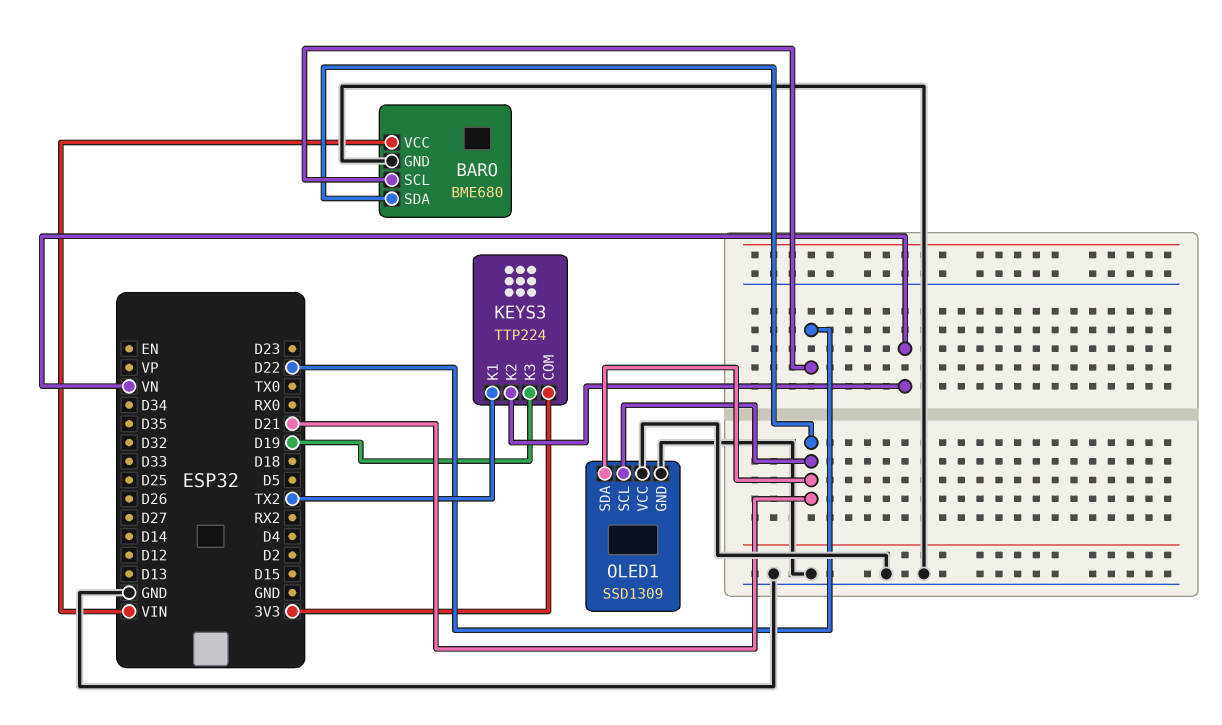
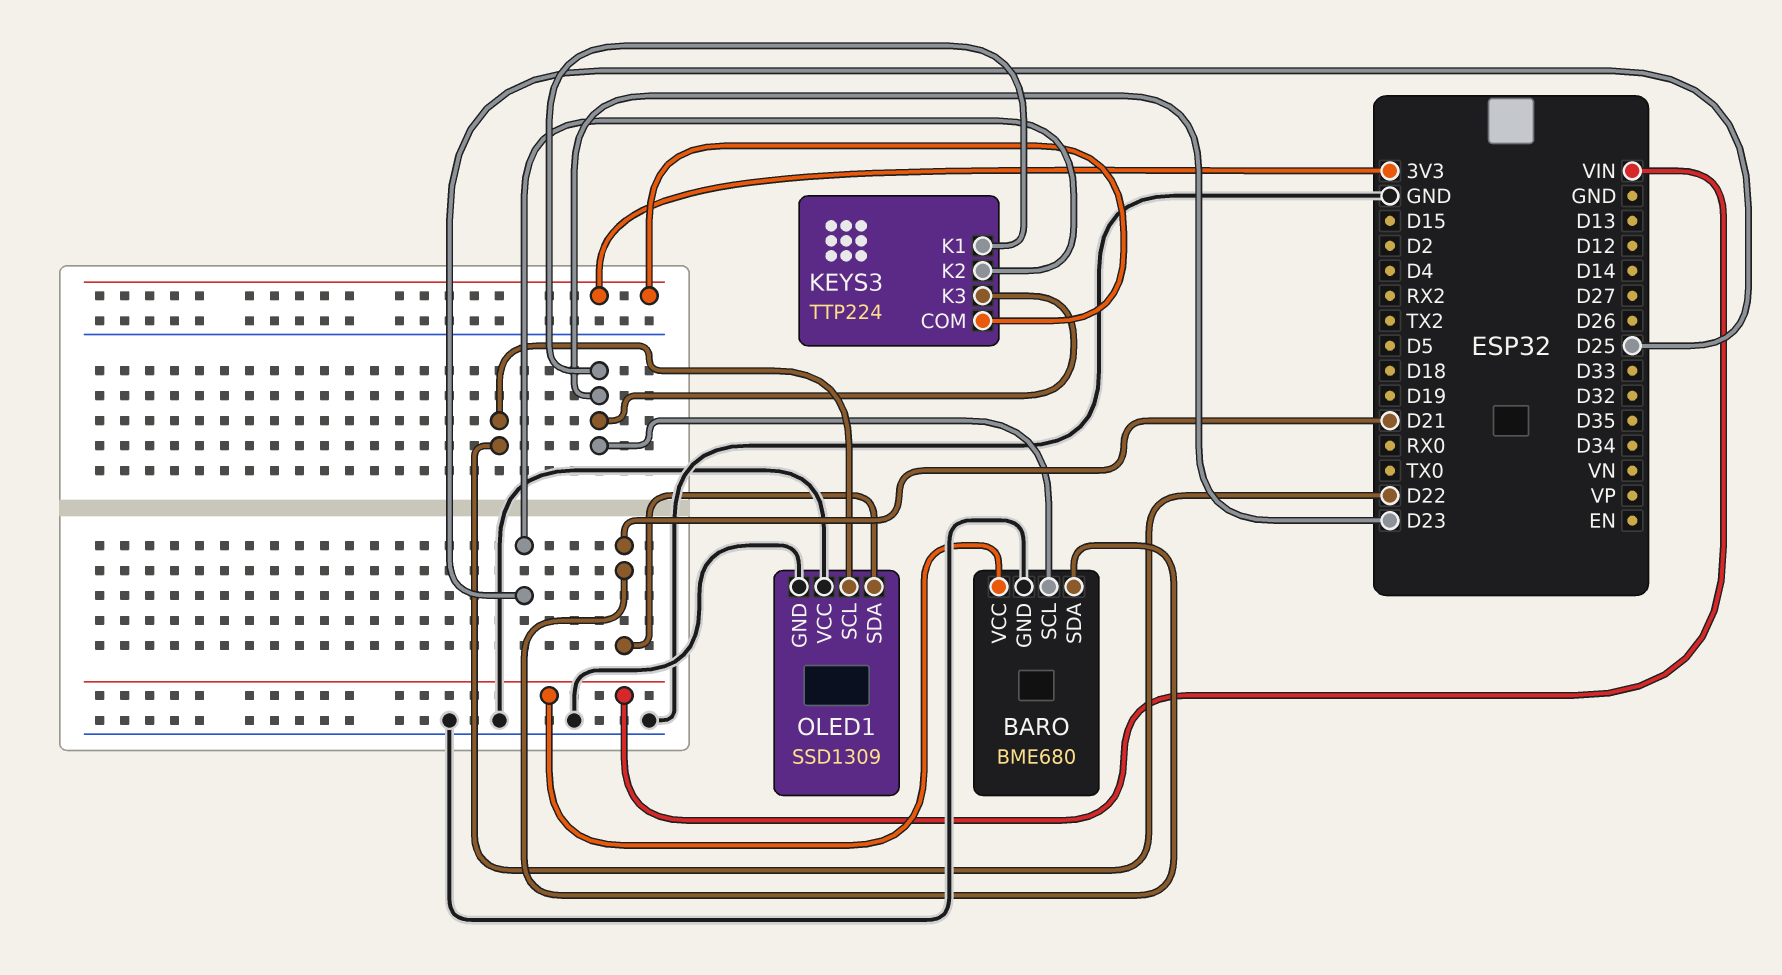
BARO pin SCL: D22 -> D23
KEYS3 pin K1: TX2 -> D23
KEYS3 pin K2: VN -> D25
KEYS3 pin K3: D19 -> D23
OLED1 pin SCL: D21 -> D22

